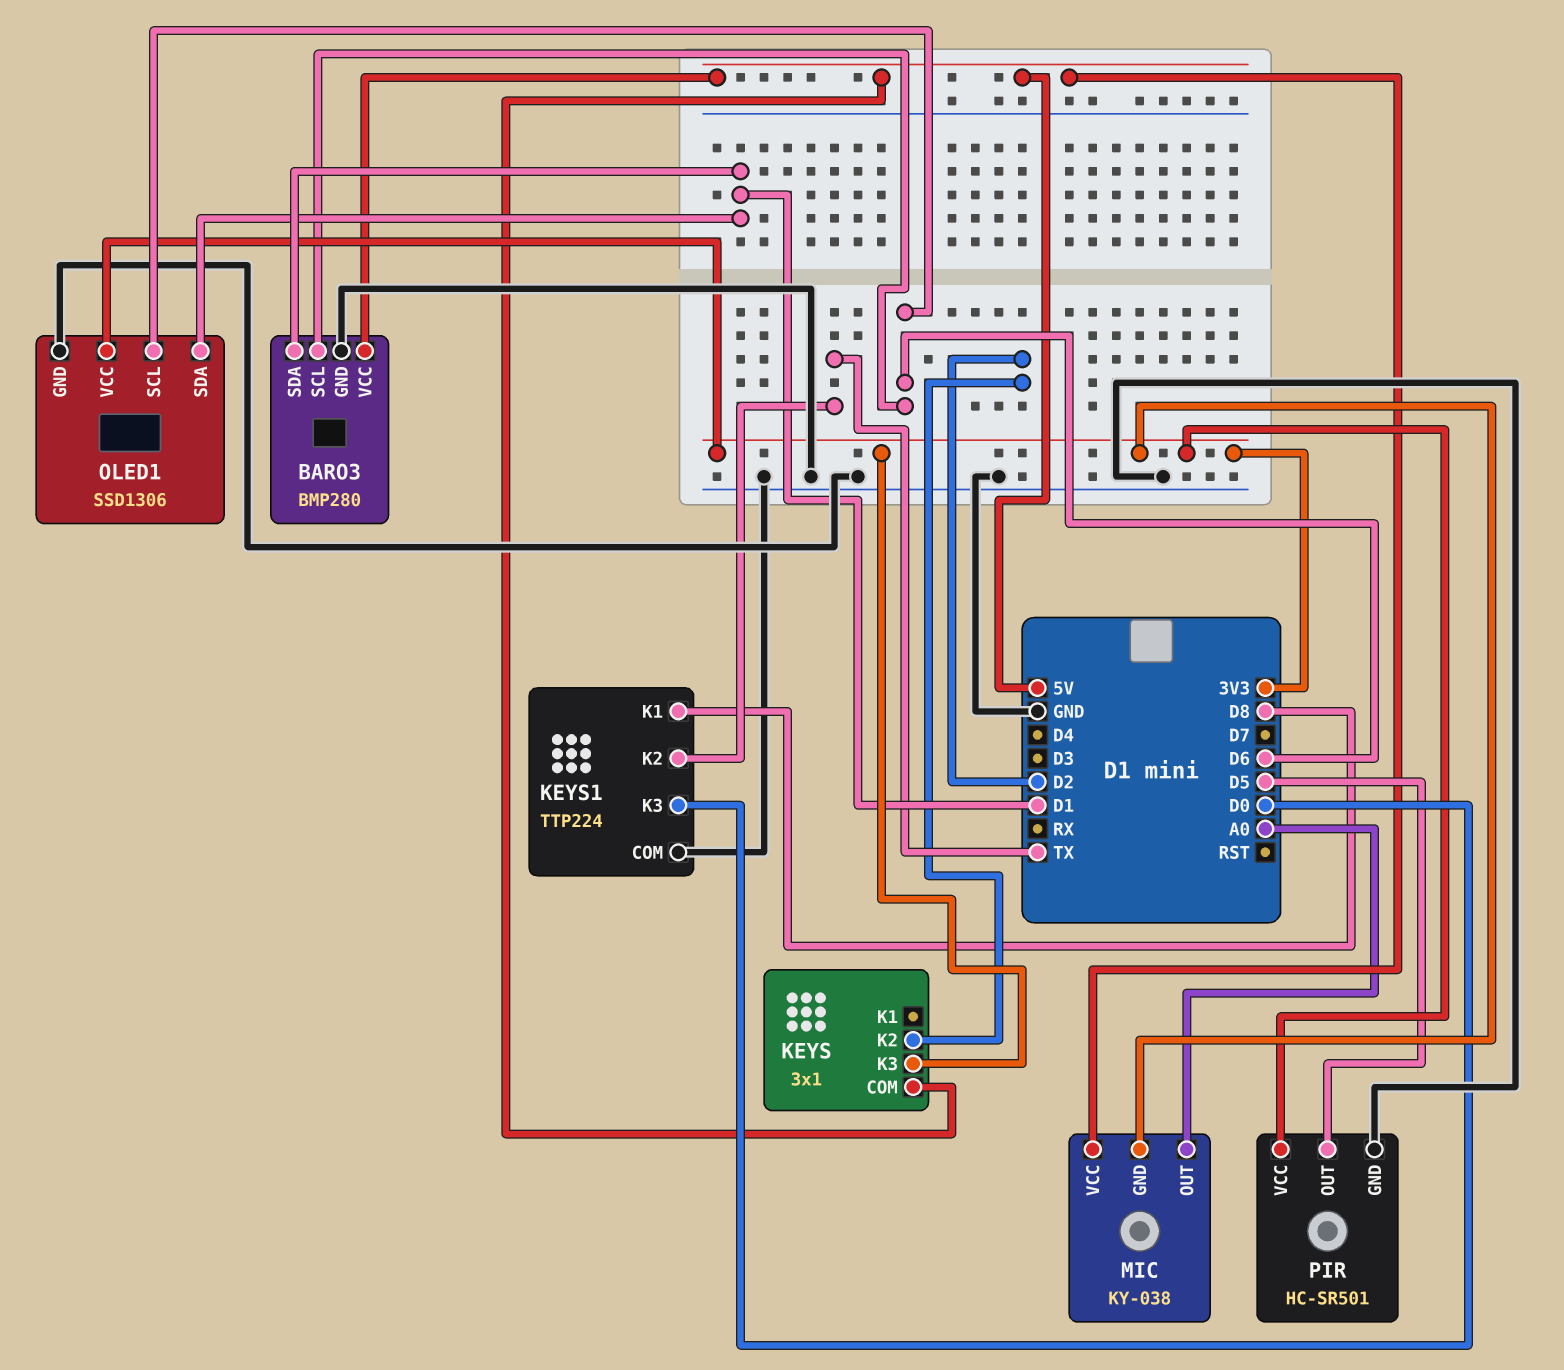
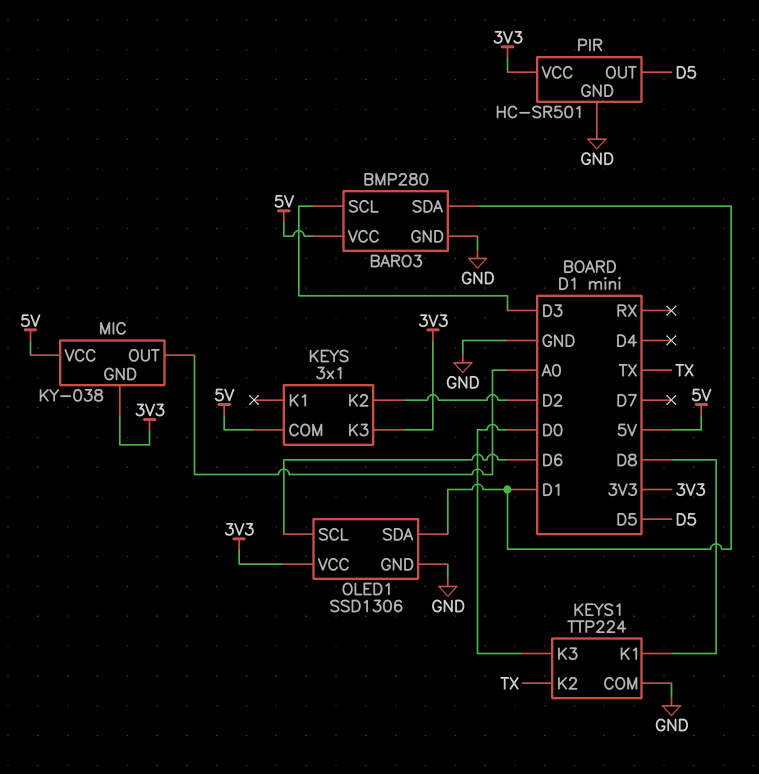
BARO3 pin SCL: D6 -> D3

